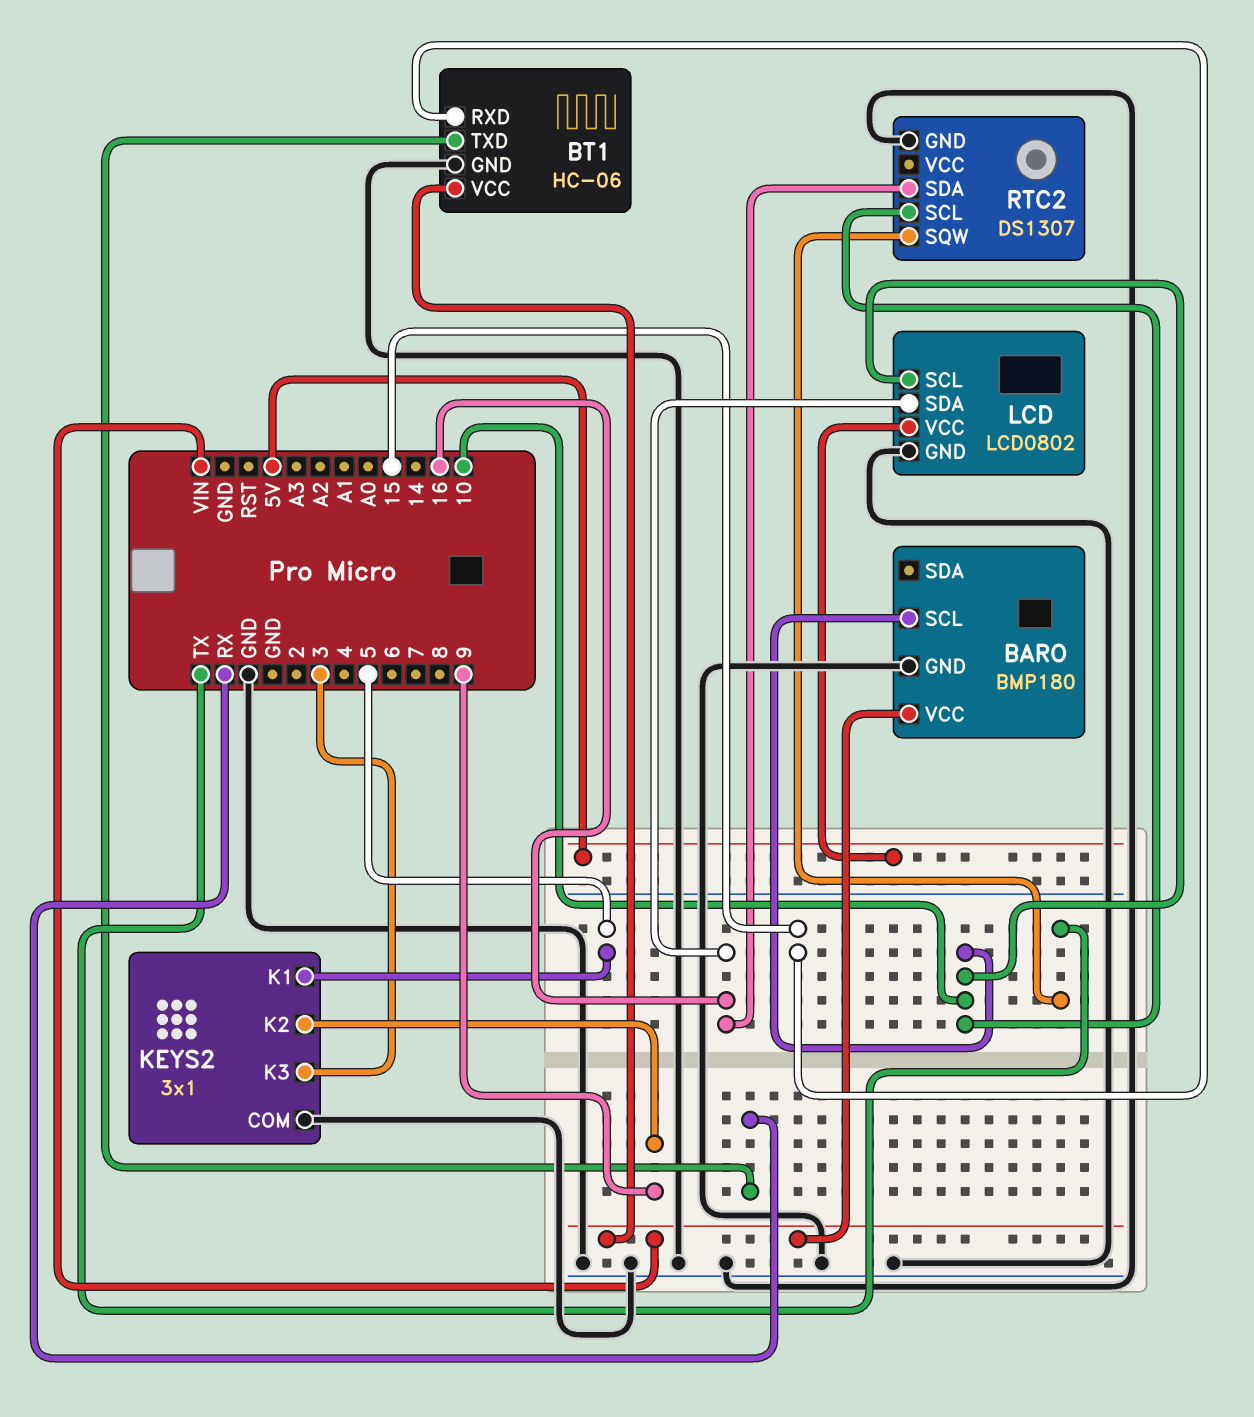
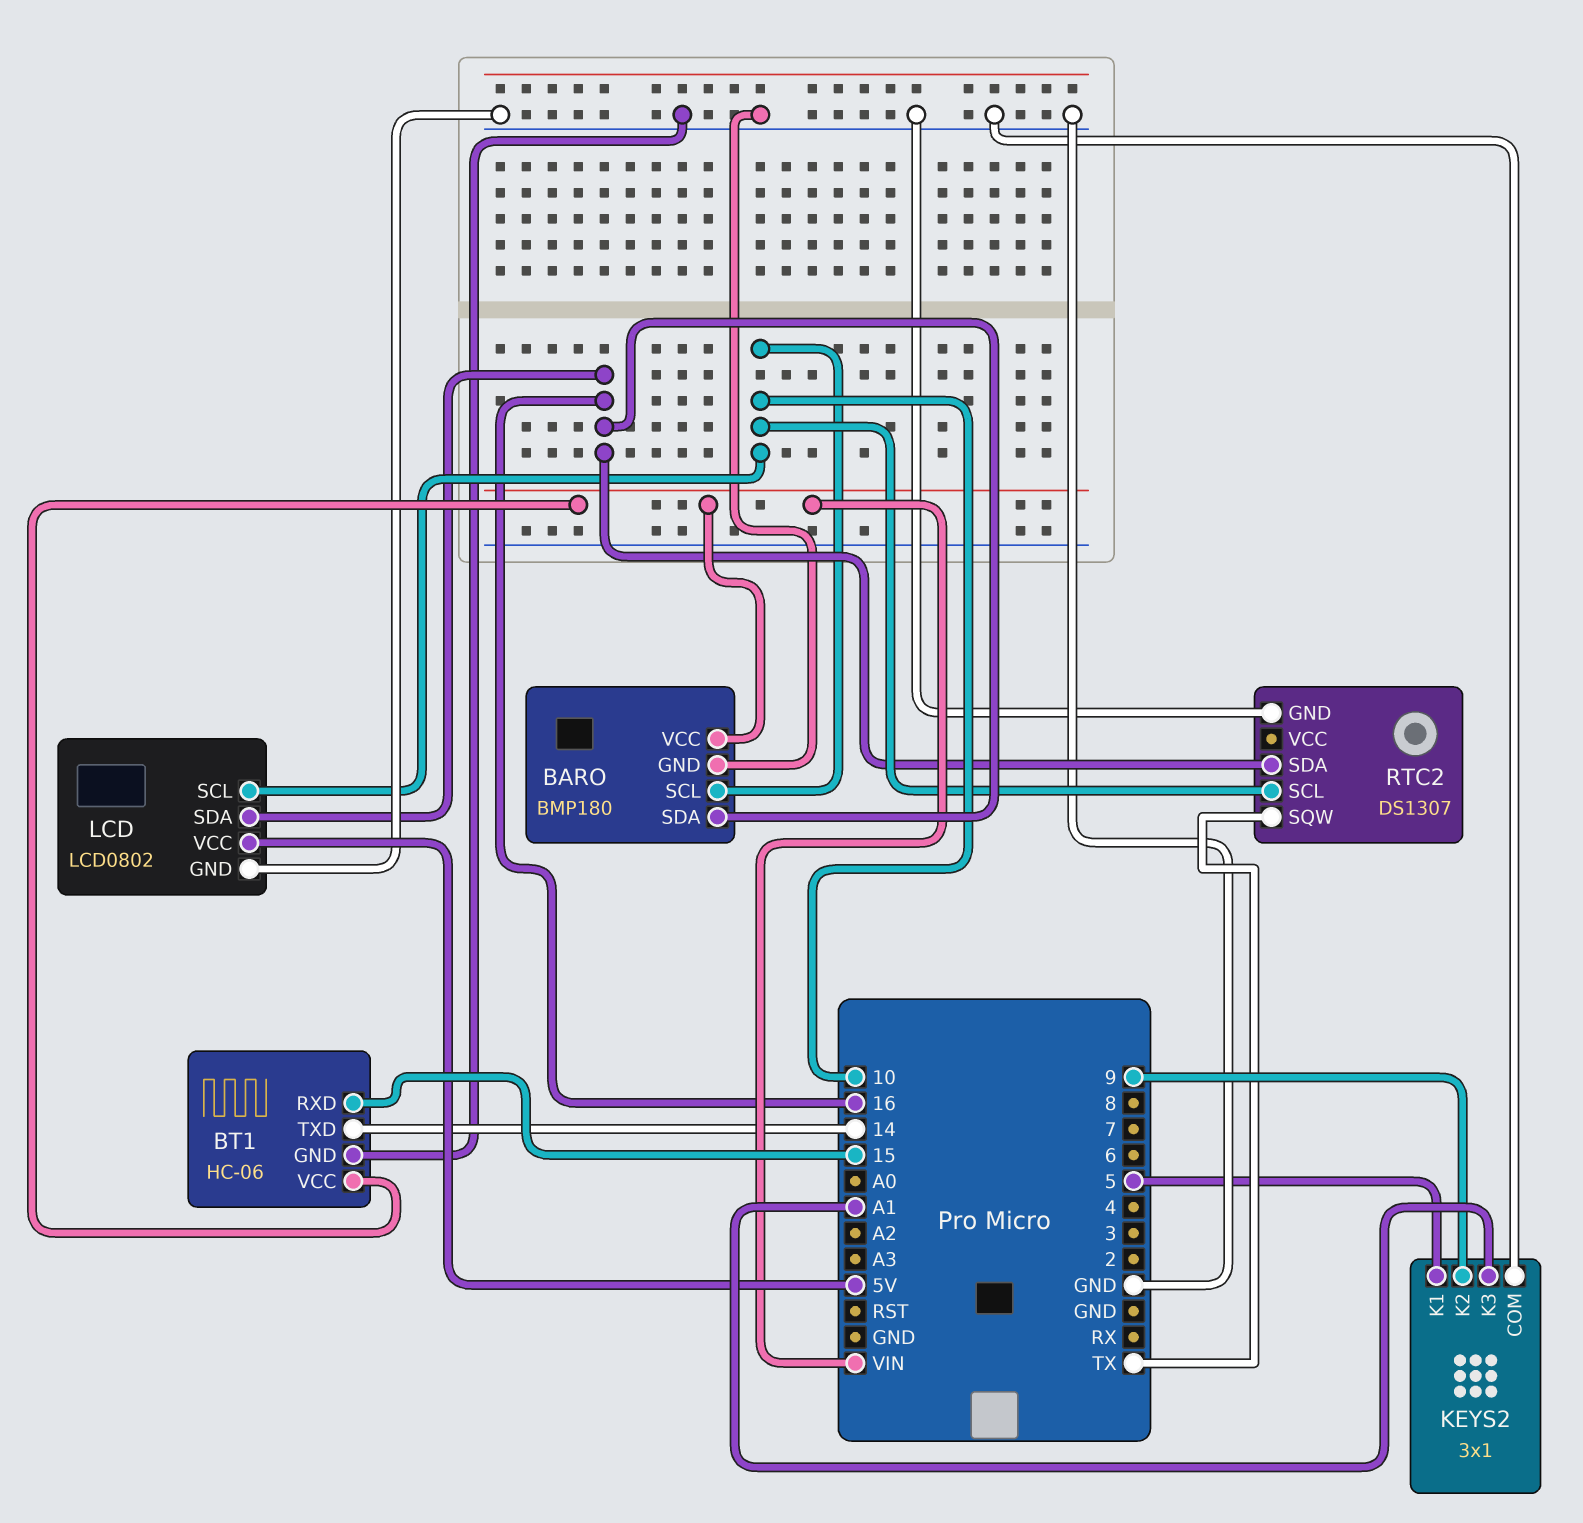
BARO pin SDA: none -> 16
BT1 pin TXD: RX -> 14
KEYS2 pin K3: 3 -> A1

